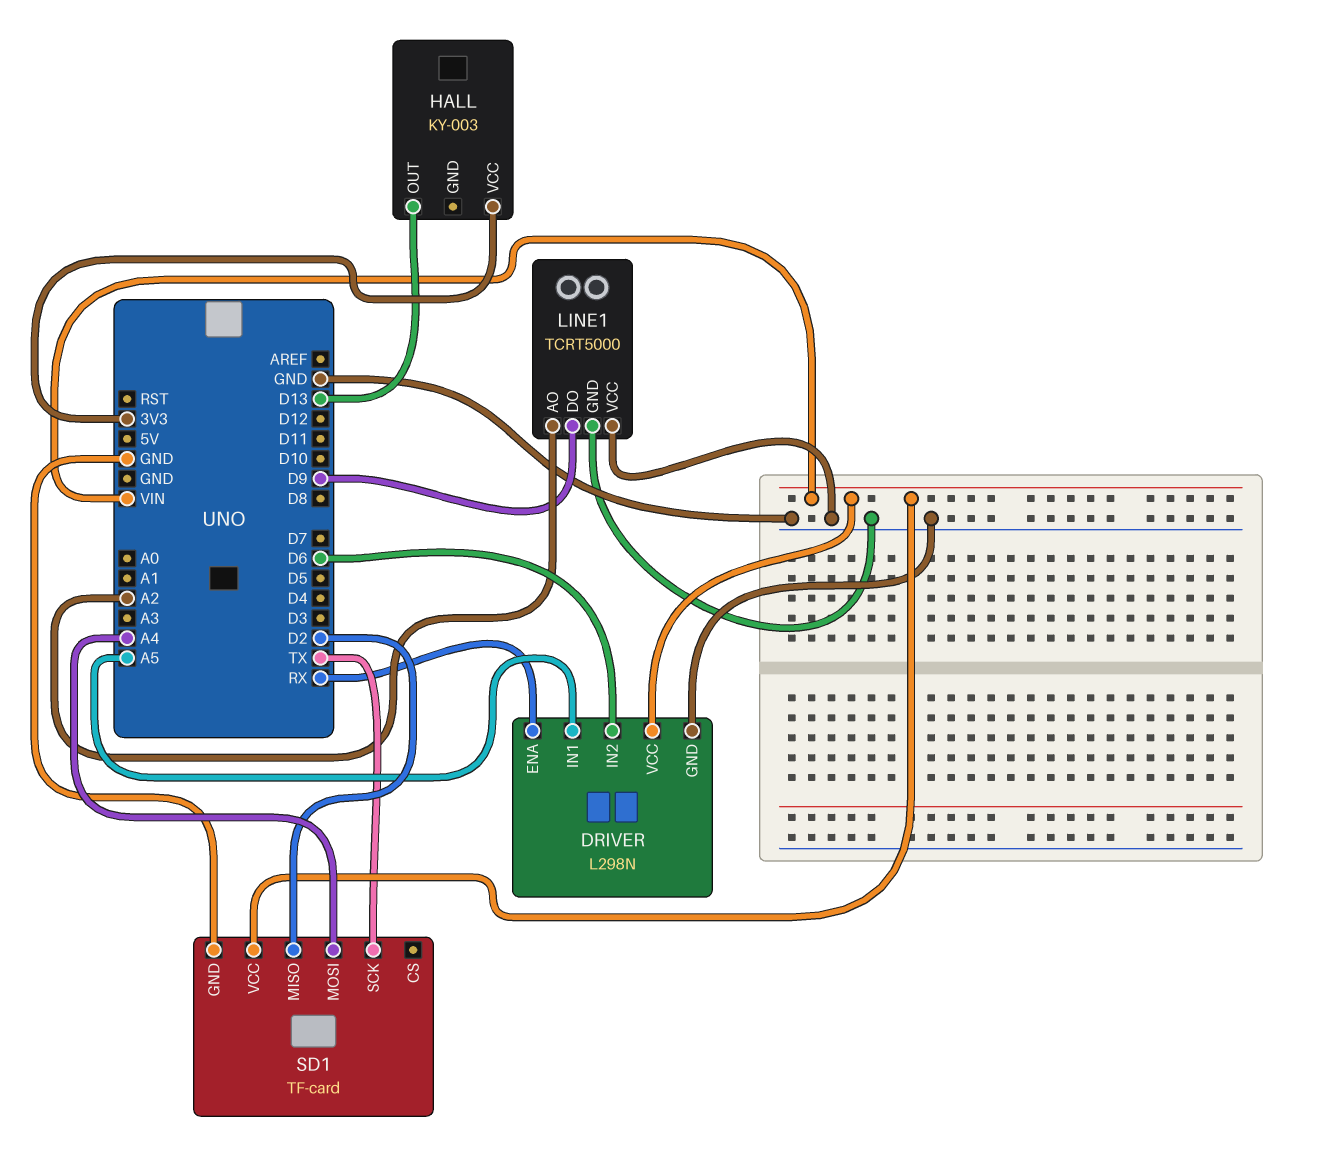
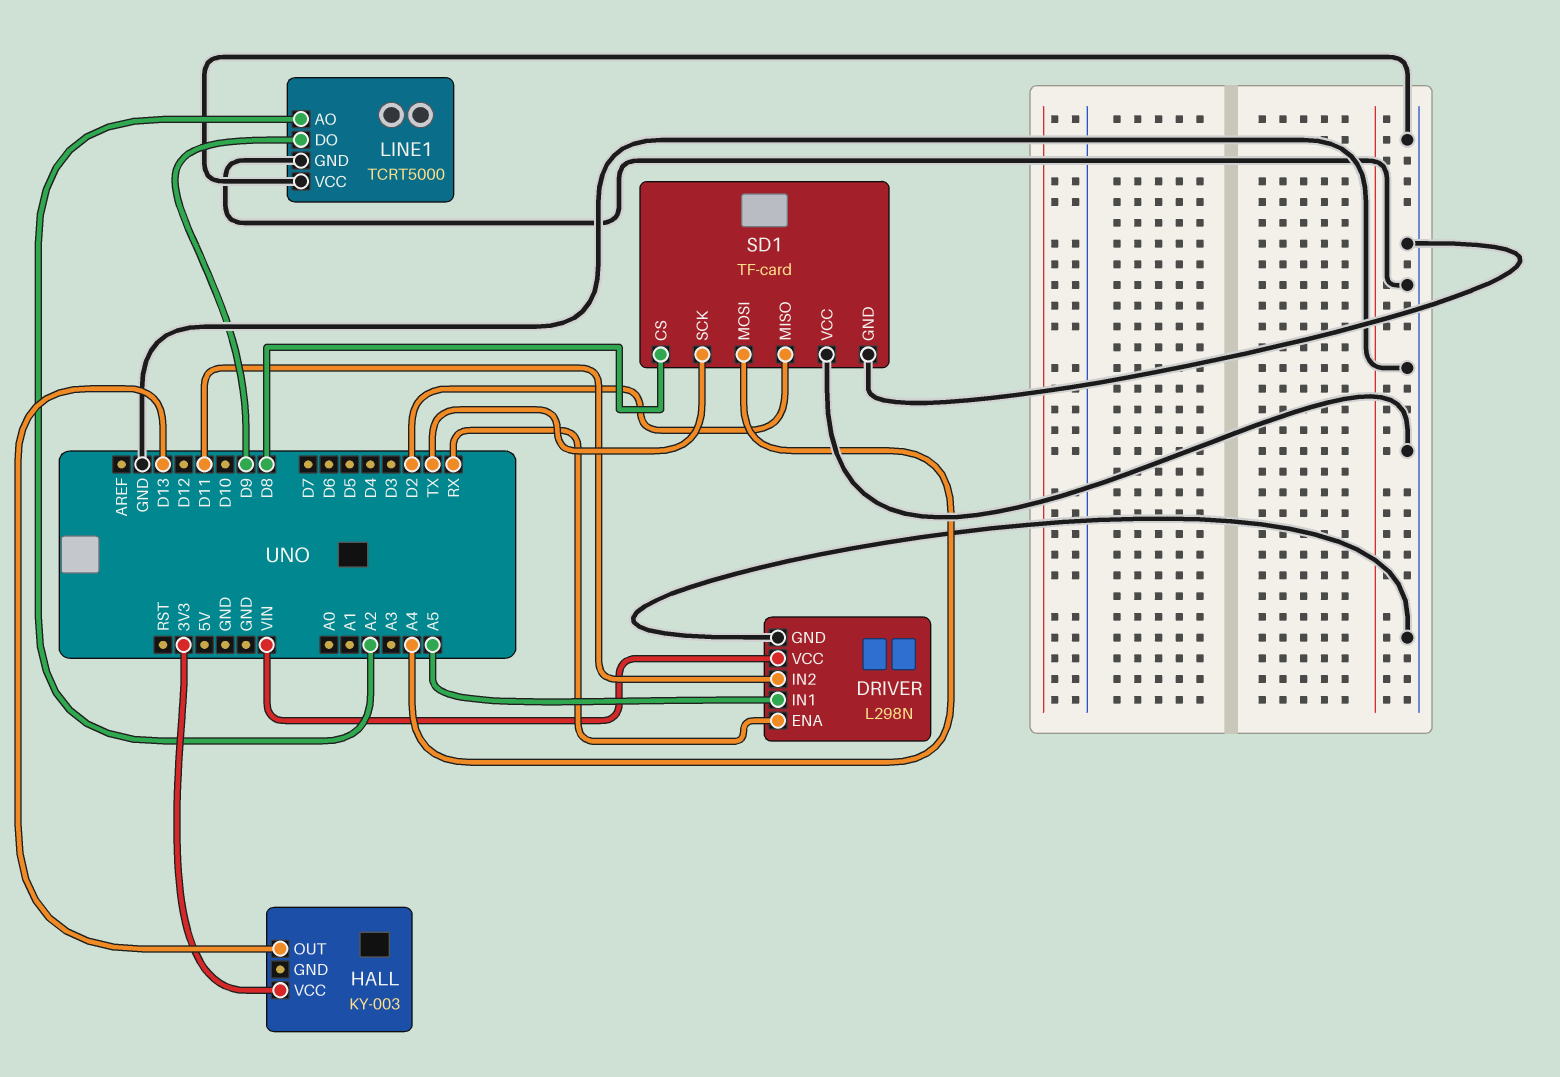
DRIVER pin IN2: D6 -> D11
SD1 pin CS: none -> D8
SD1 pin VCC: VIN -> GND

